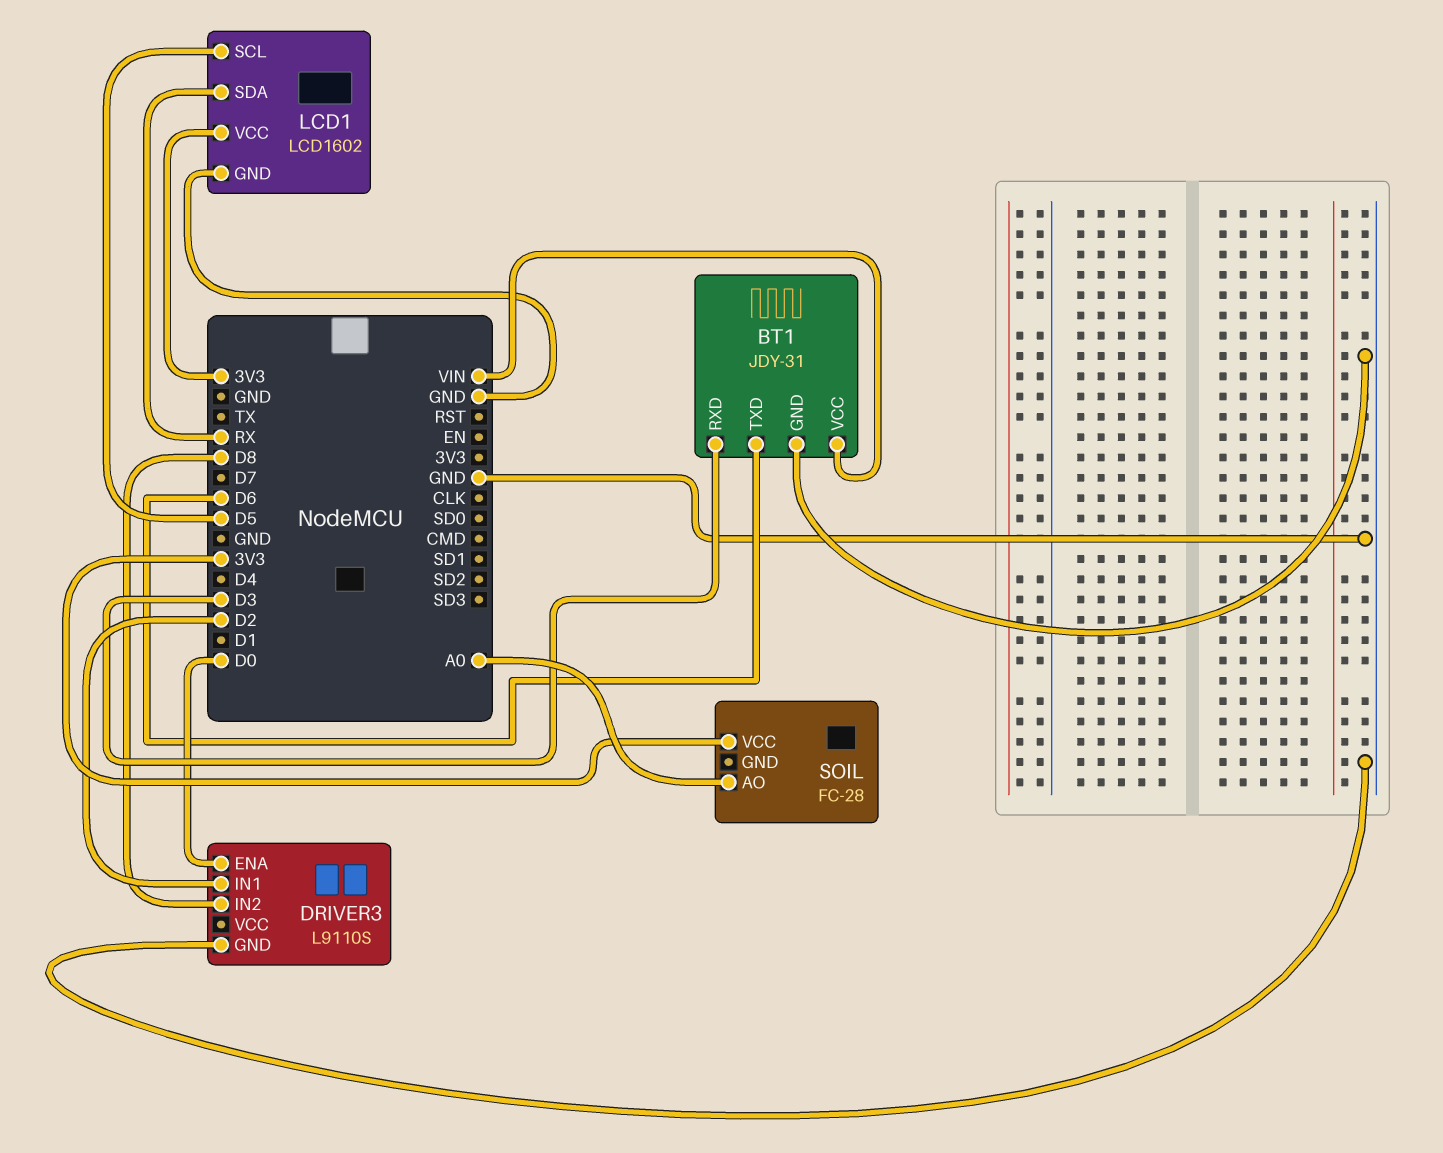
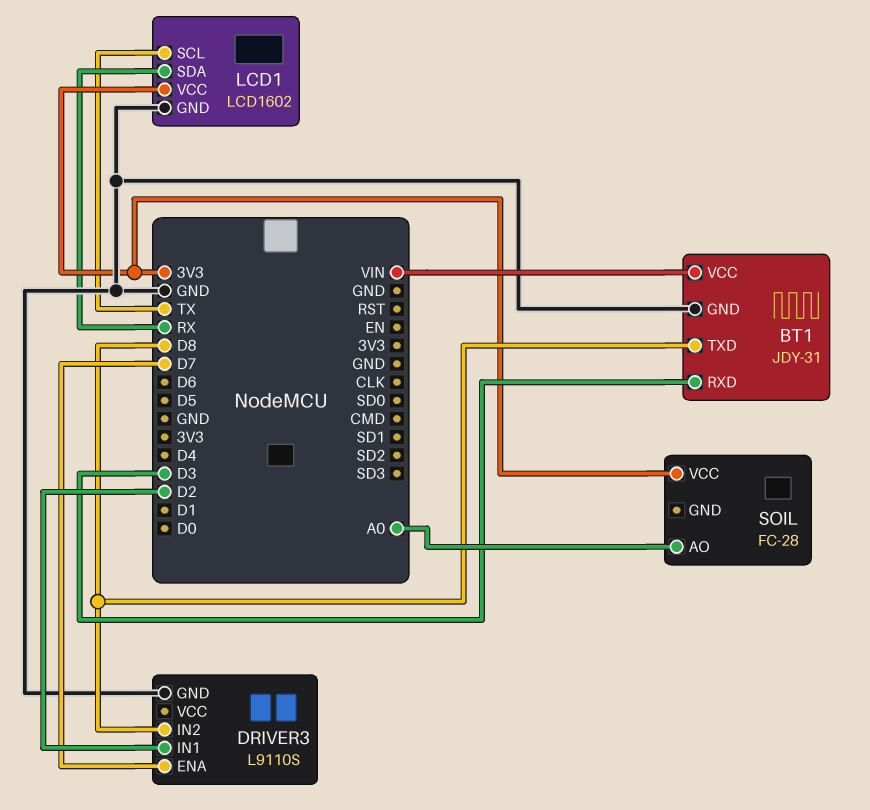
BT1 pin TXD: D6 -> D8
DRIVER3 pin ENA: D0 -> D7
LCD1 pin SCL: D5 -> TX

